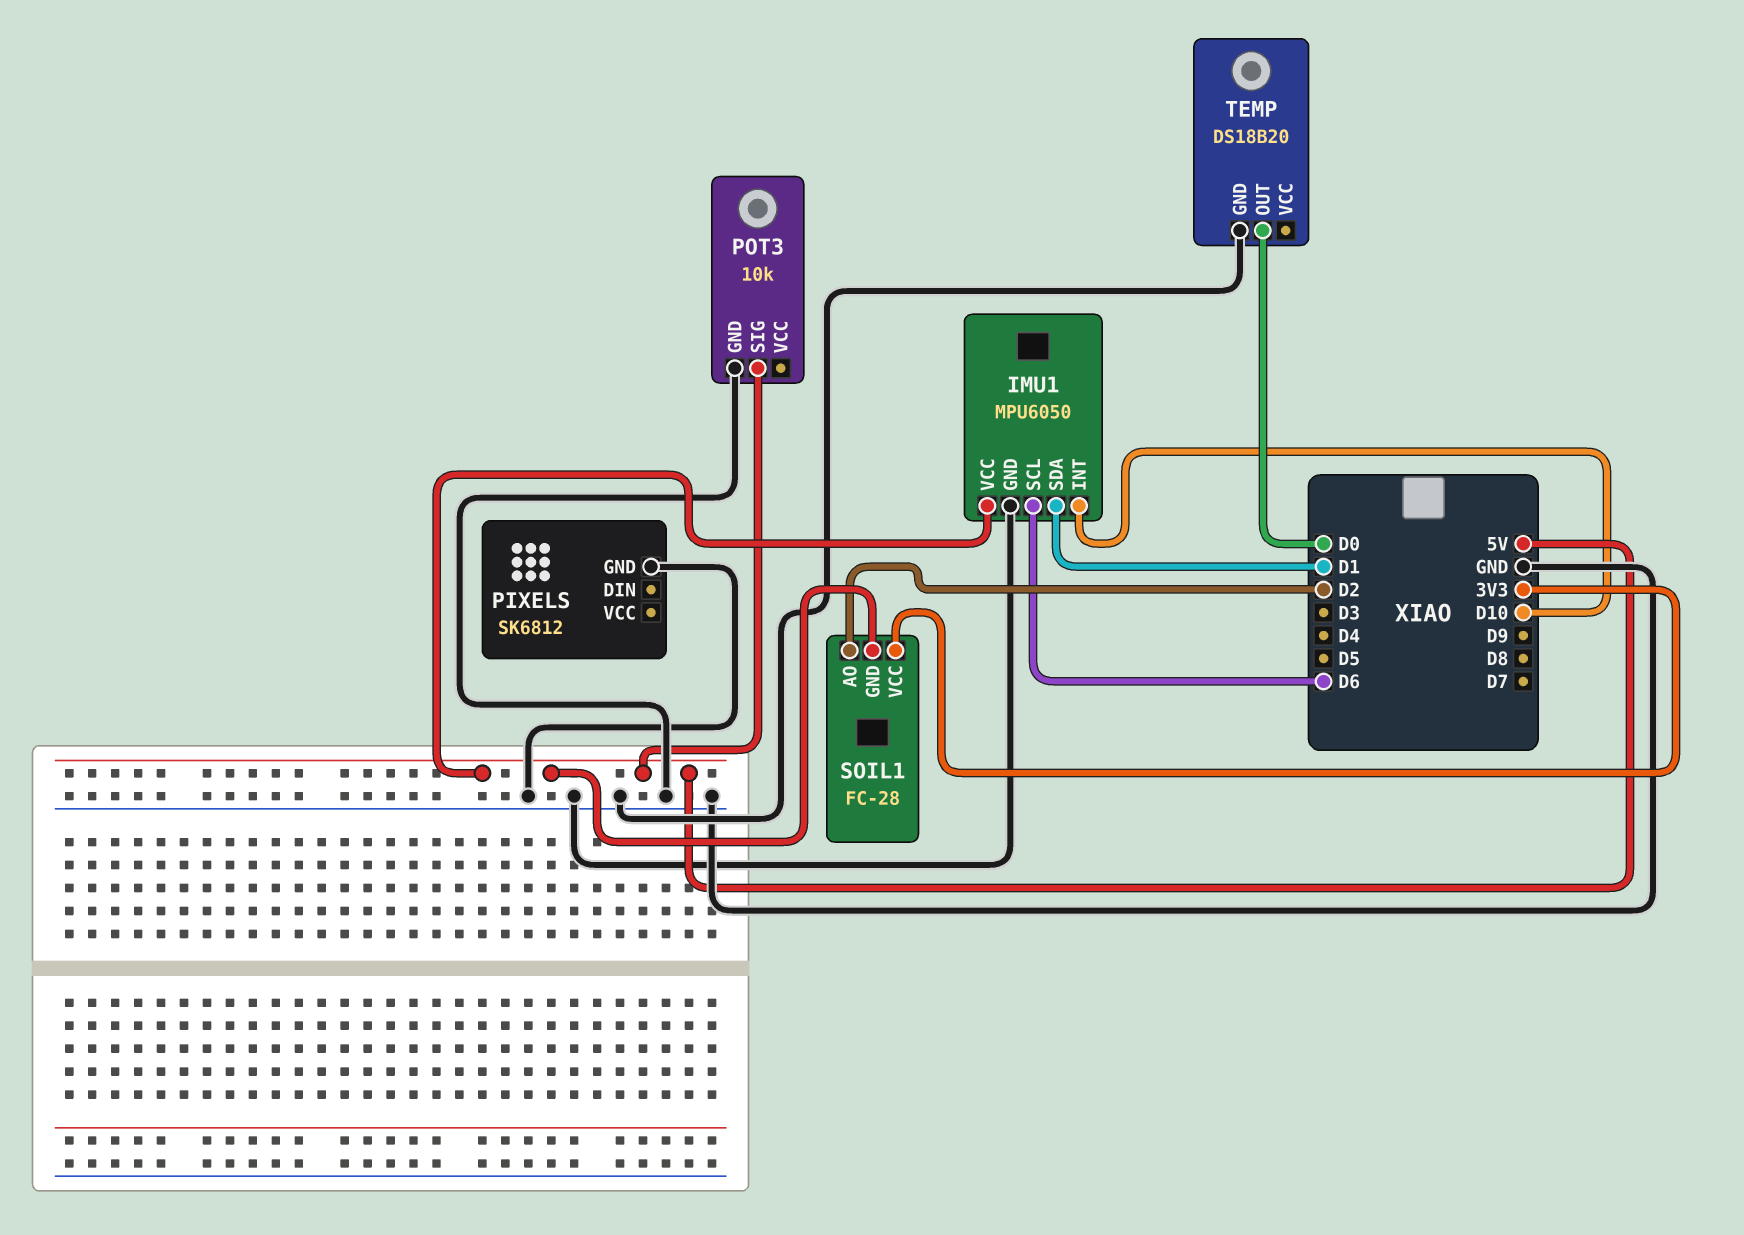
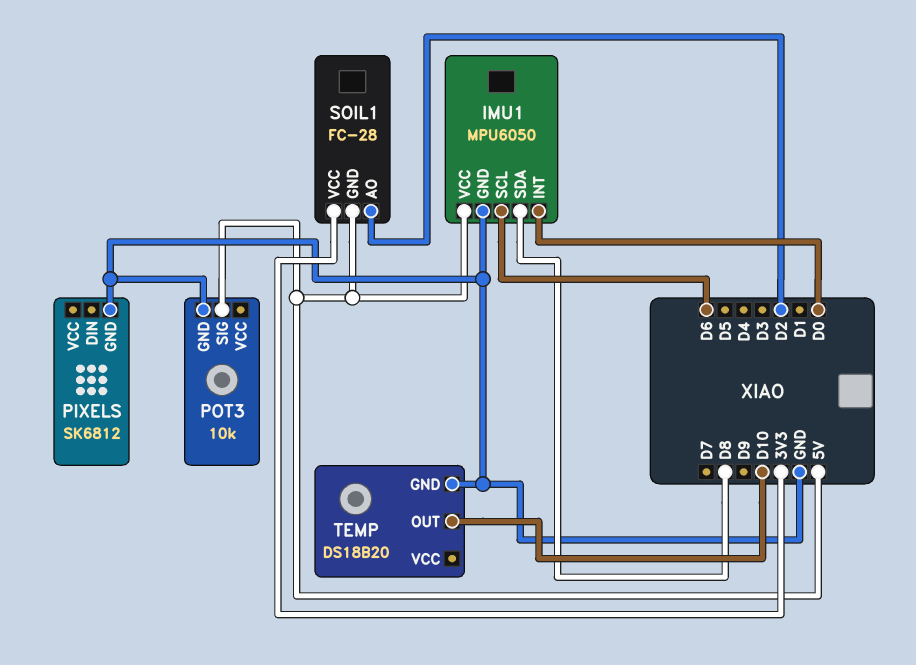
IMU1 pin INT: D10 -> D0
IMU1 pin SDA: D1 -> D8
TEMP pin OUT: D0 -> D10

